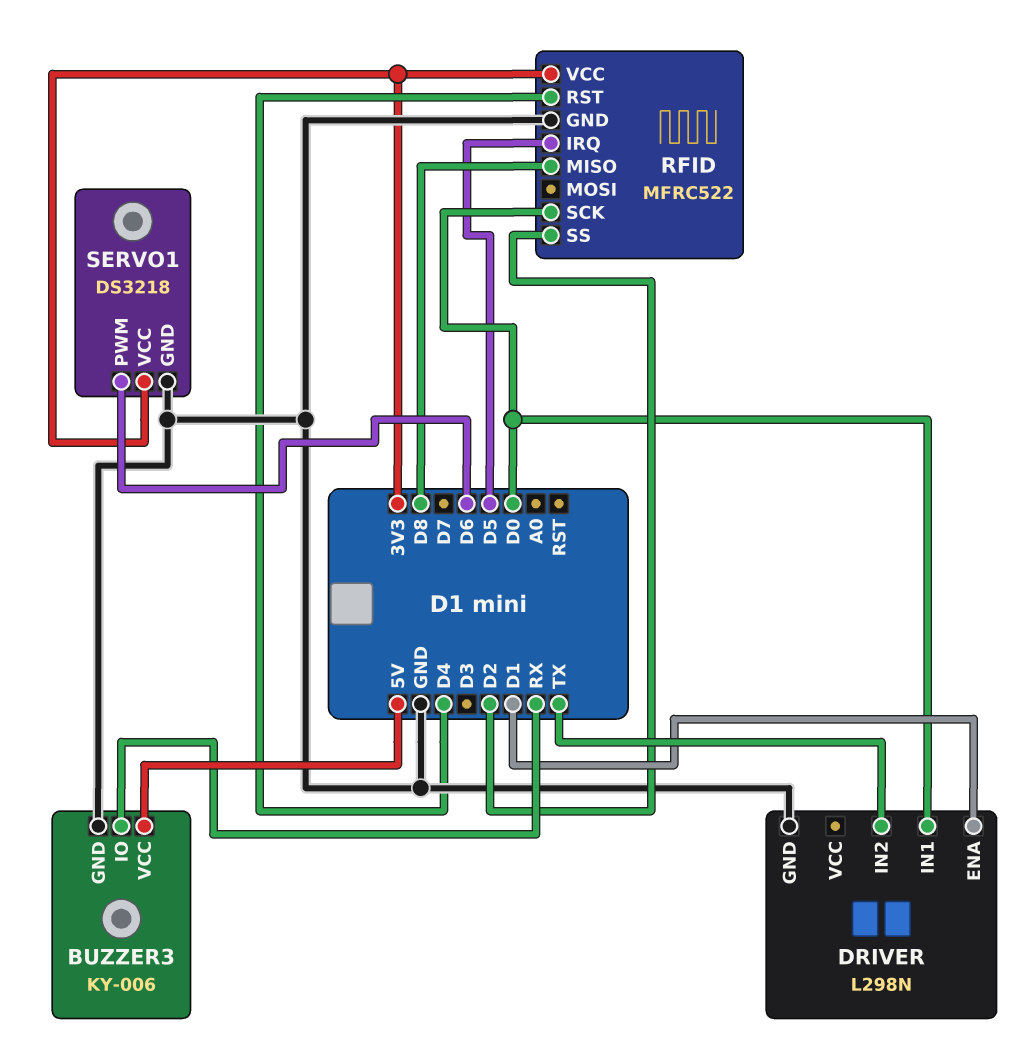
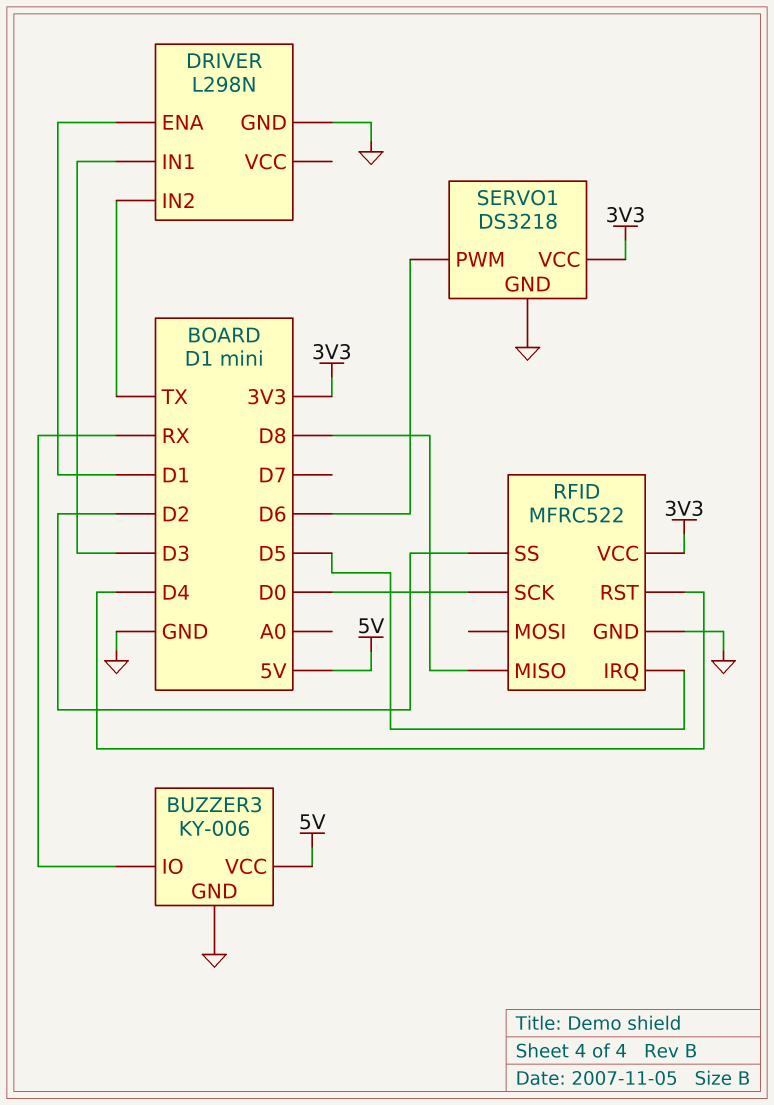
DRIVER pin IN1: D0 -> D3

